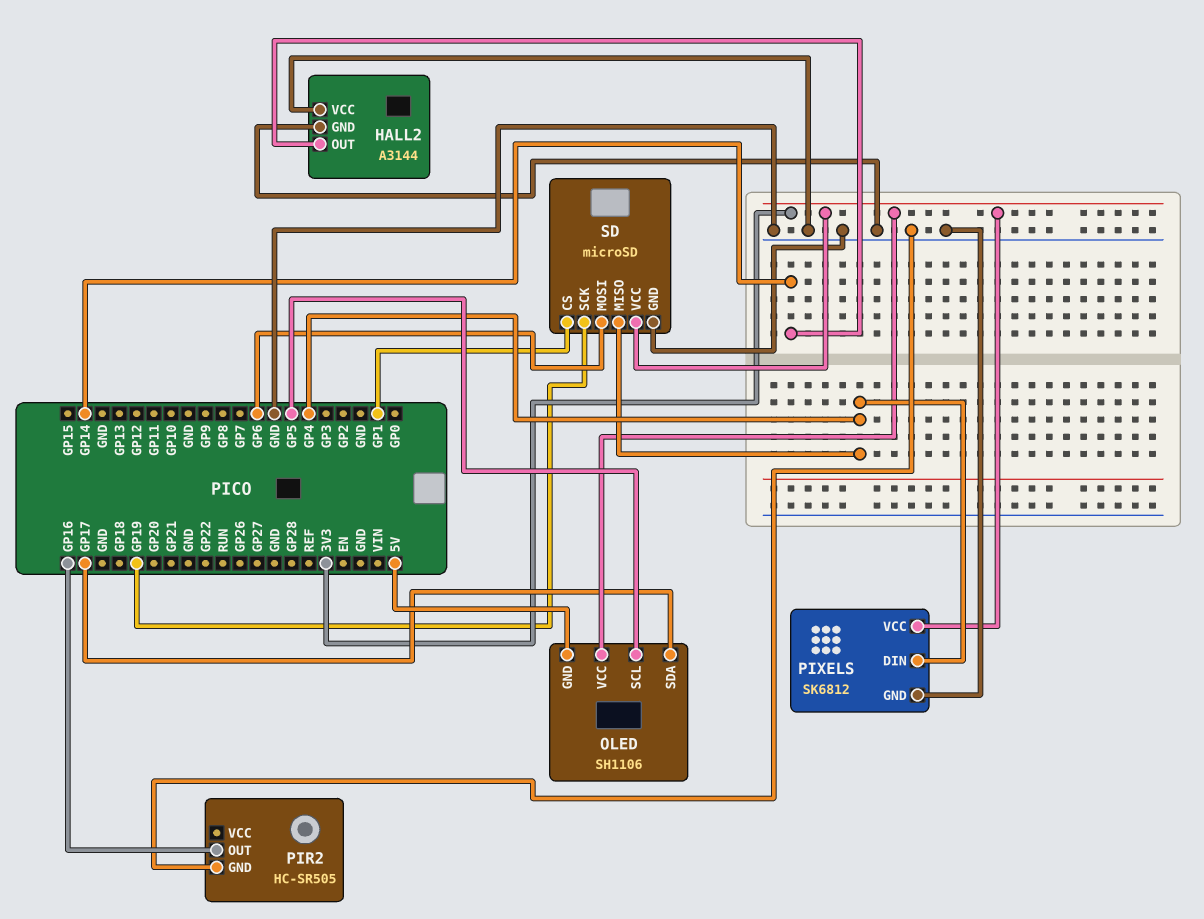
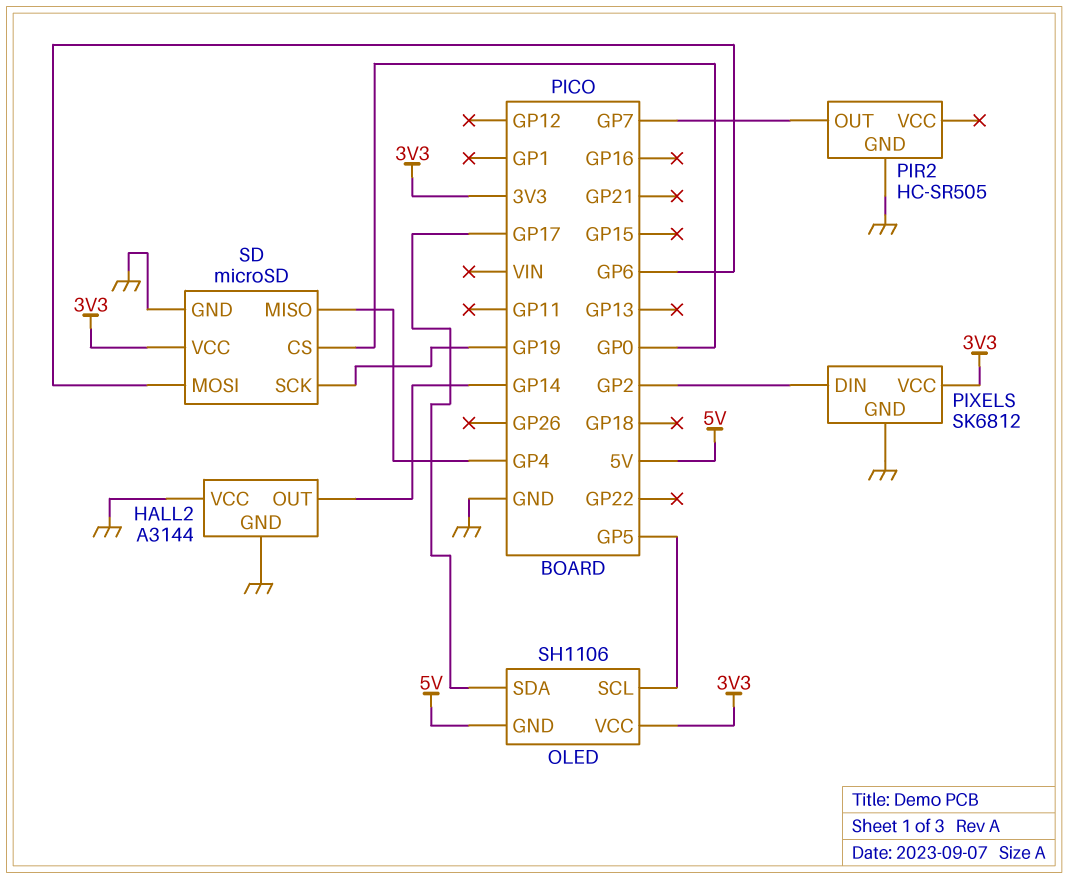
PIR2 pin OUT: GP16 -> GP7
PIXELS pin DIN: GP4 -> GP2
SD pin CS: GP1 -> GP0

